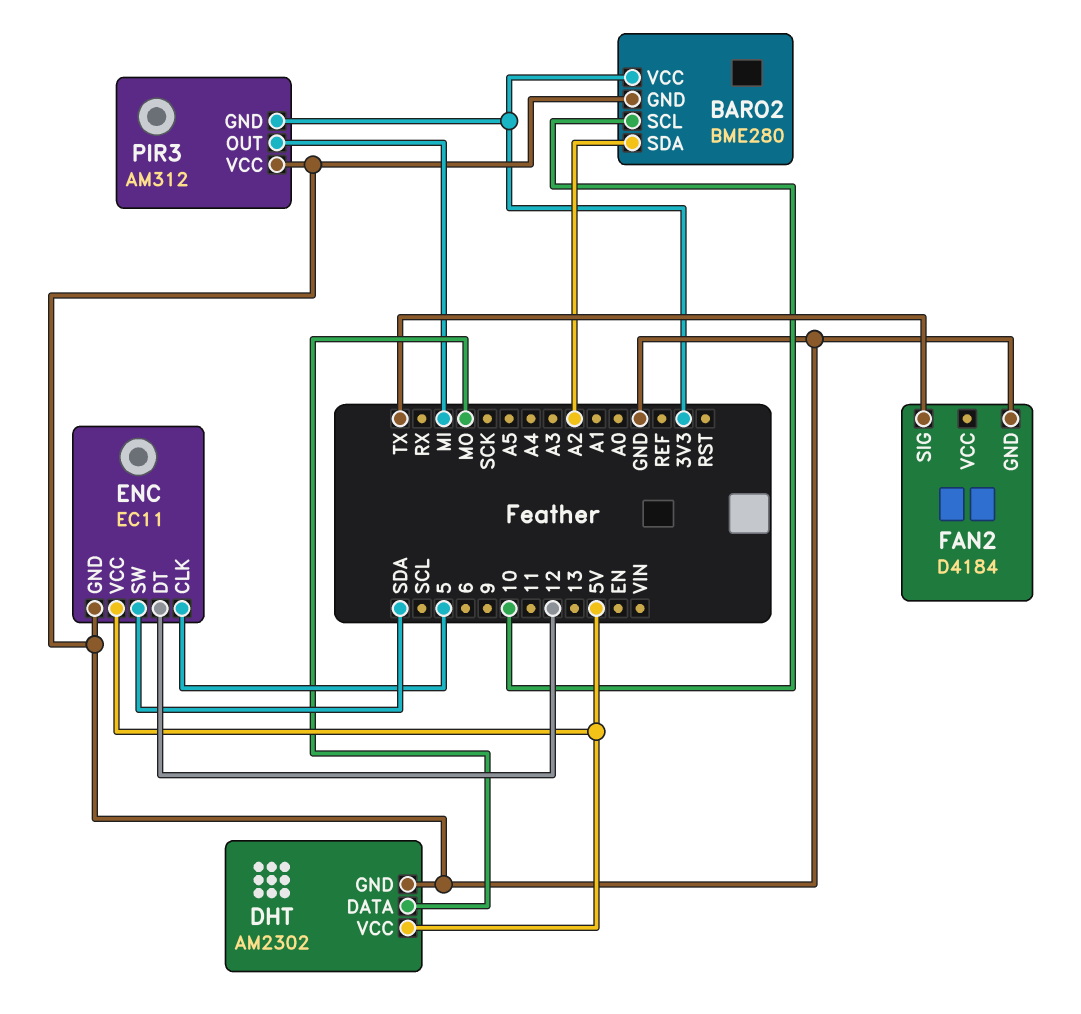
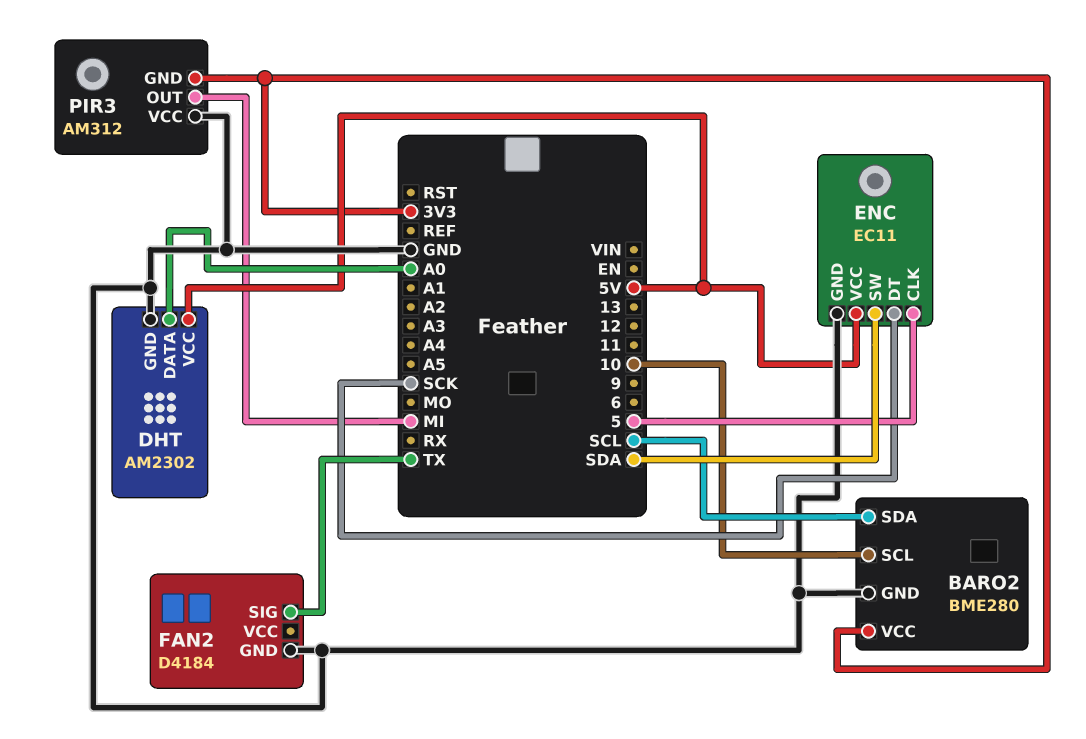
BARO2 pin SDA: A2 -> SCL
DHT pin DATA: MO -> A0
ENC pin DT: 12 -> SCK

